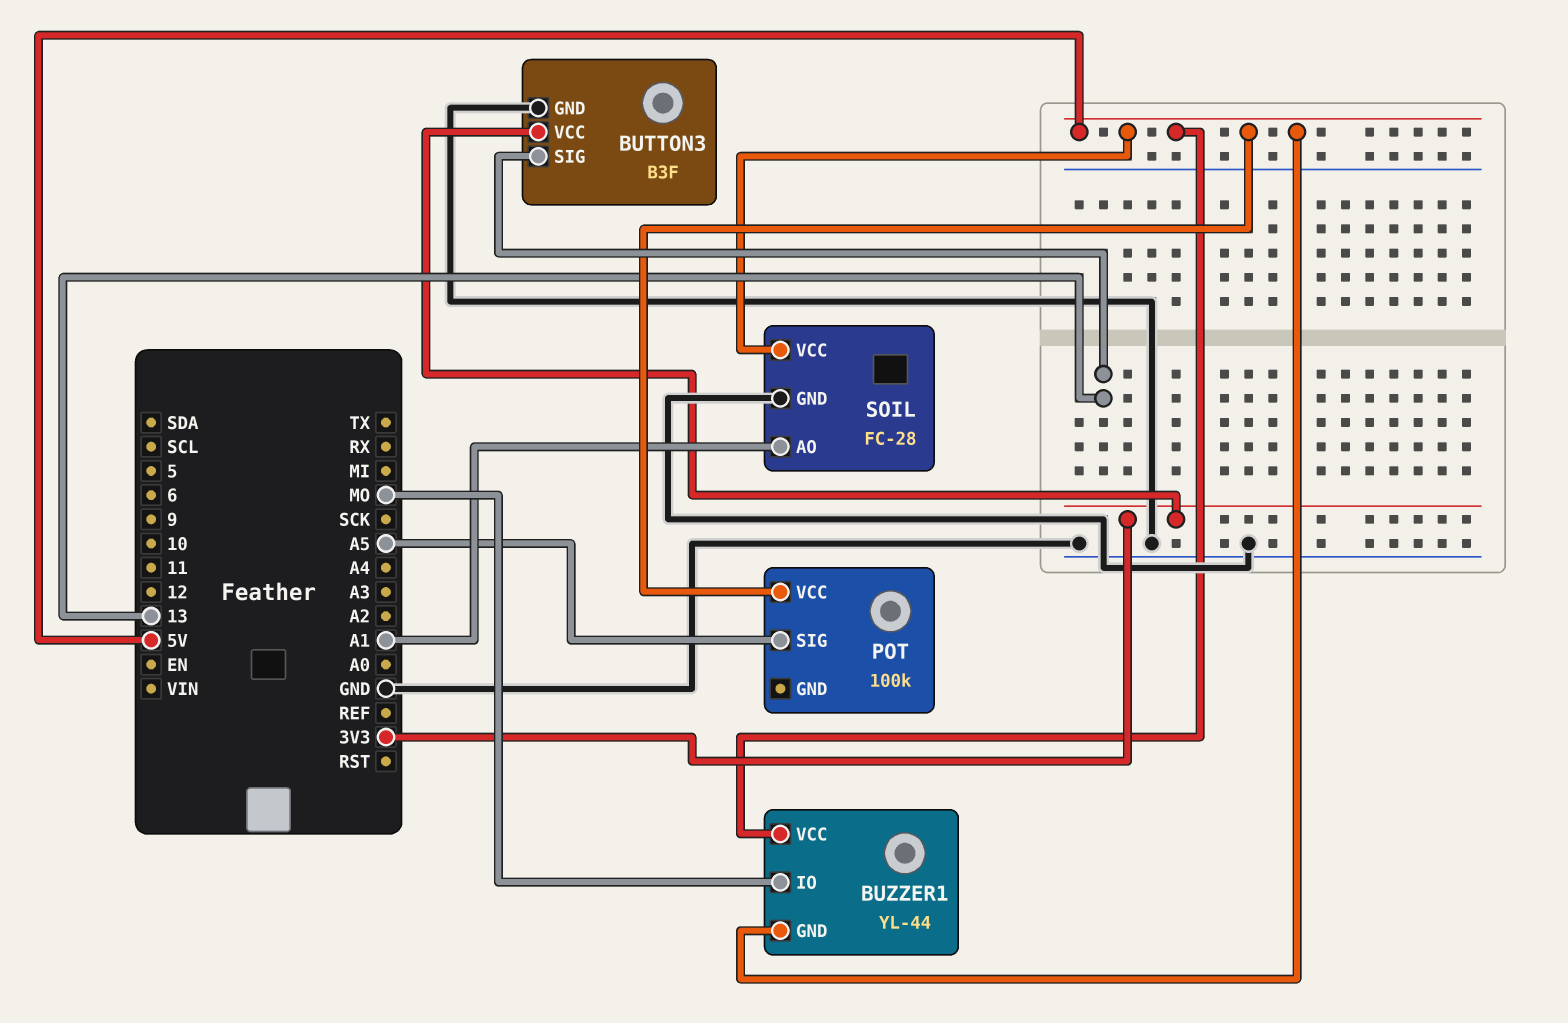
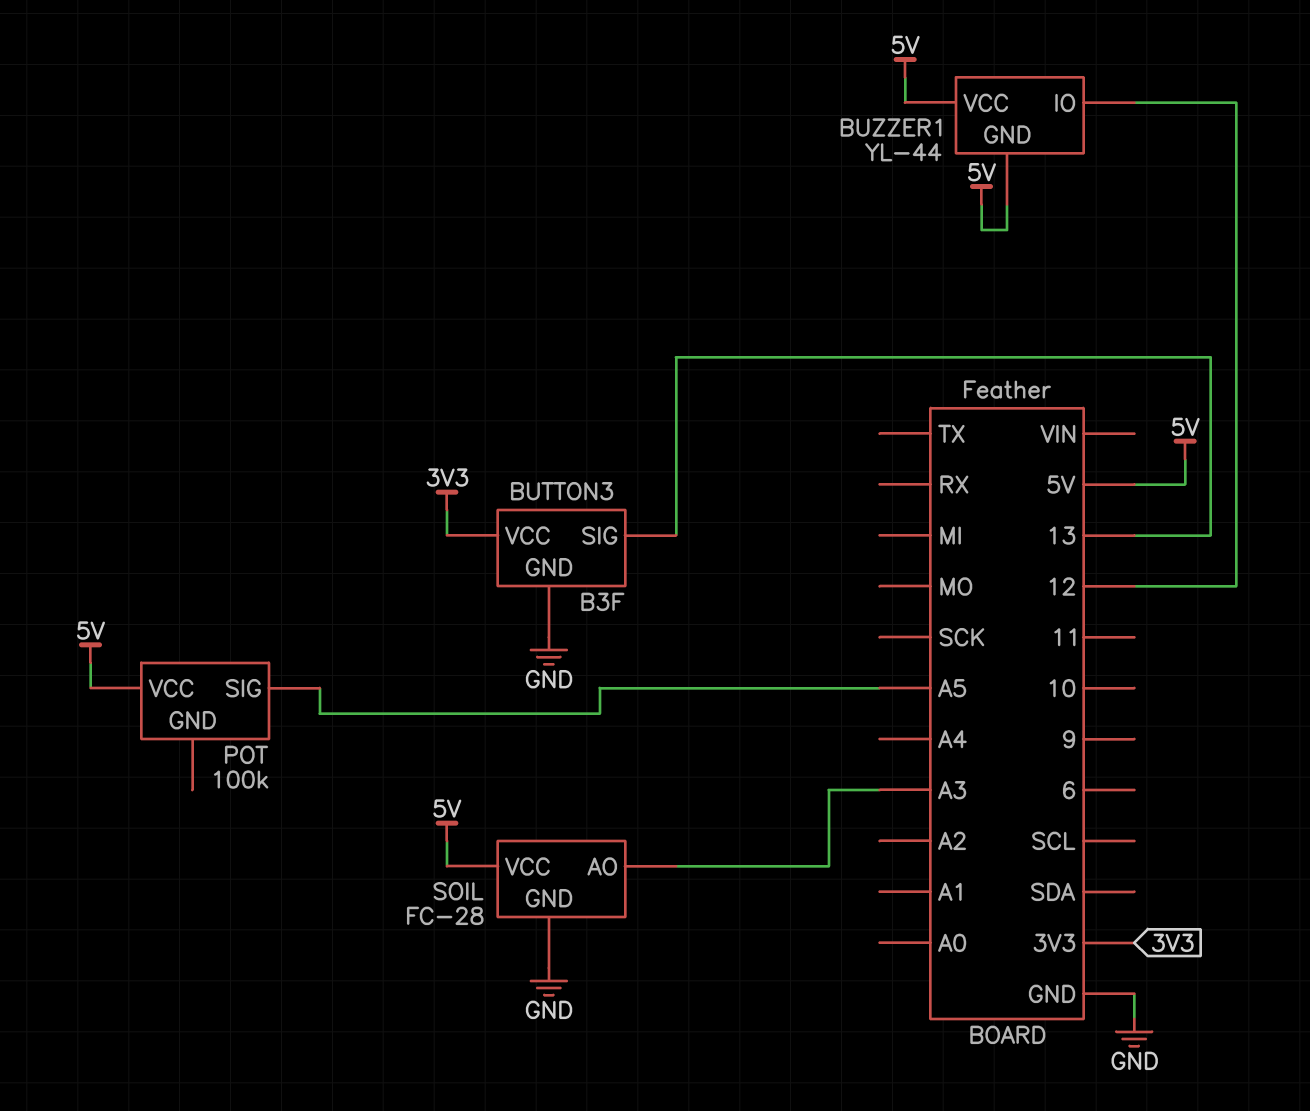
BUZZER1 pin IO: MO -> 12
SOIL pin AO: A1 -> A3

